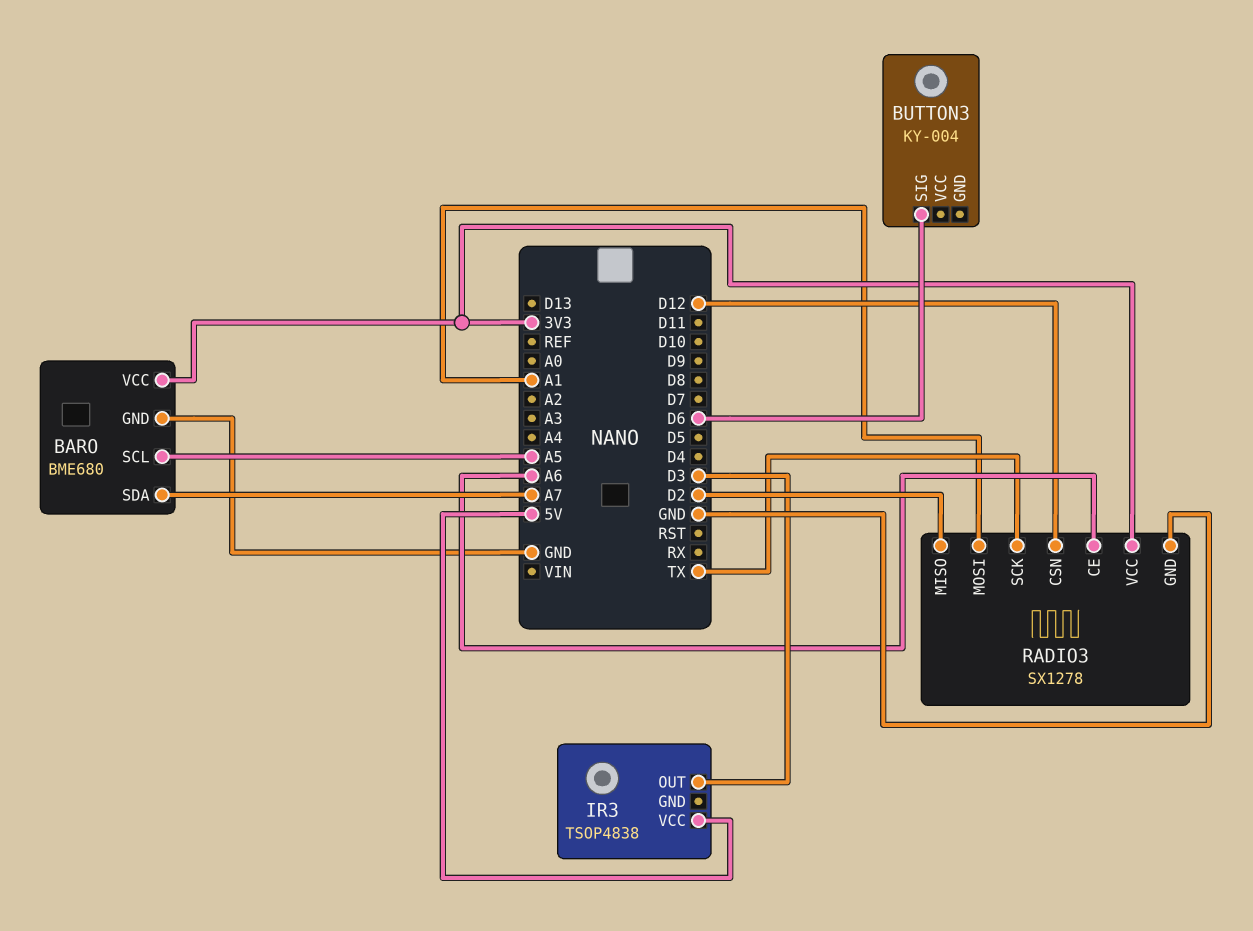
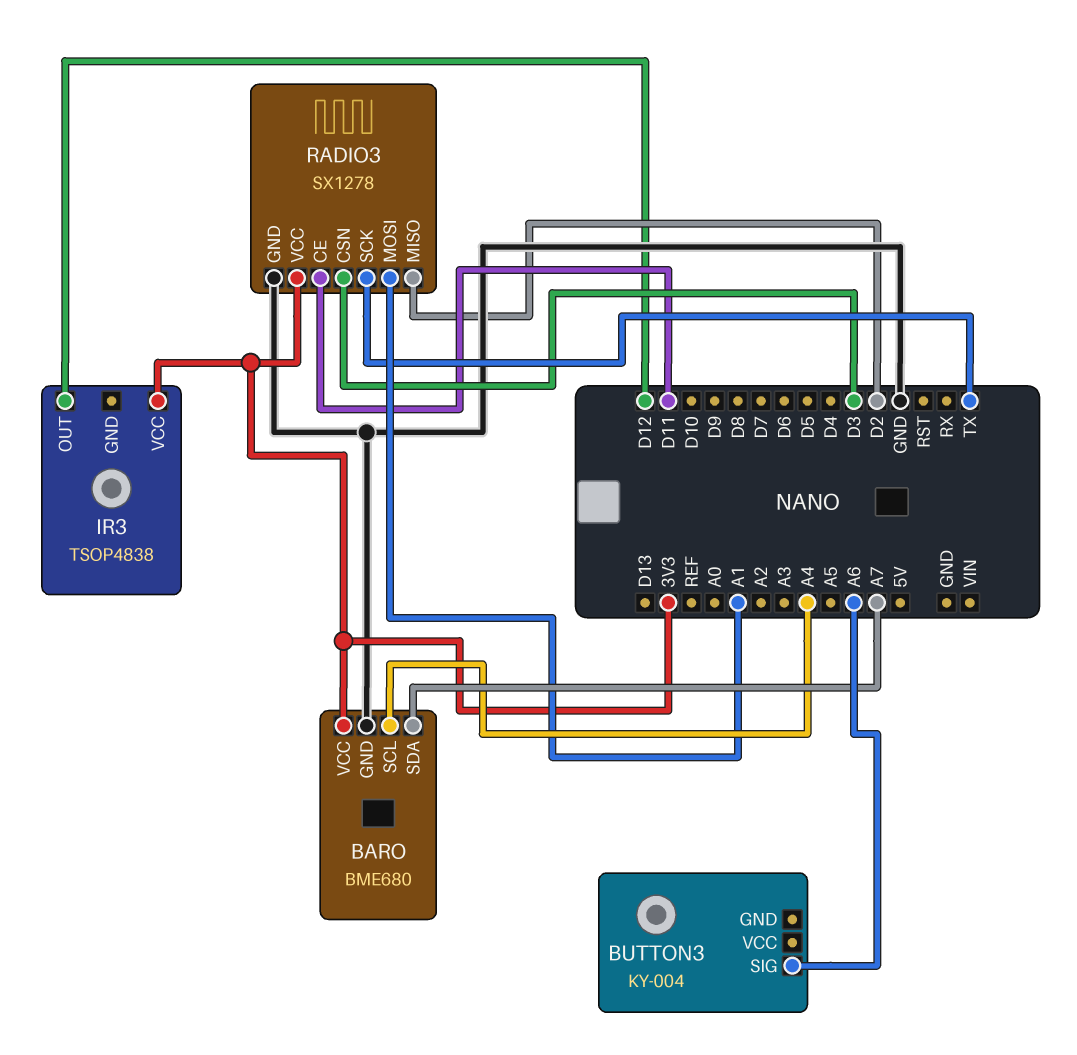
BARO pin SCL: A5 -> A4
BUTTON3 pin SIG: D6 -> A6
IR3 pin OUT: D3 -> D12
IR3 pin VCC: 5V -> 3V3
RADIO3 pin CE: A6 -> D11
RADIO3 pin CSN: D12 -> D3

